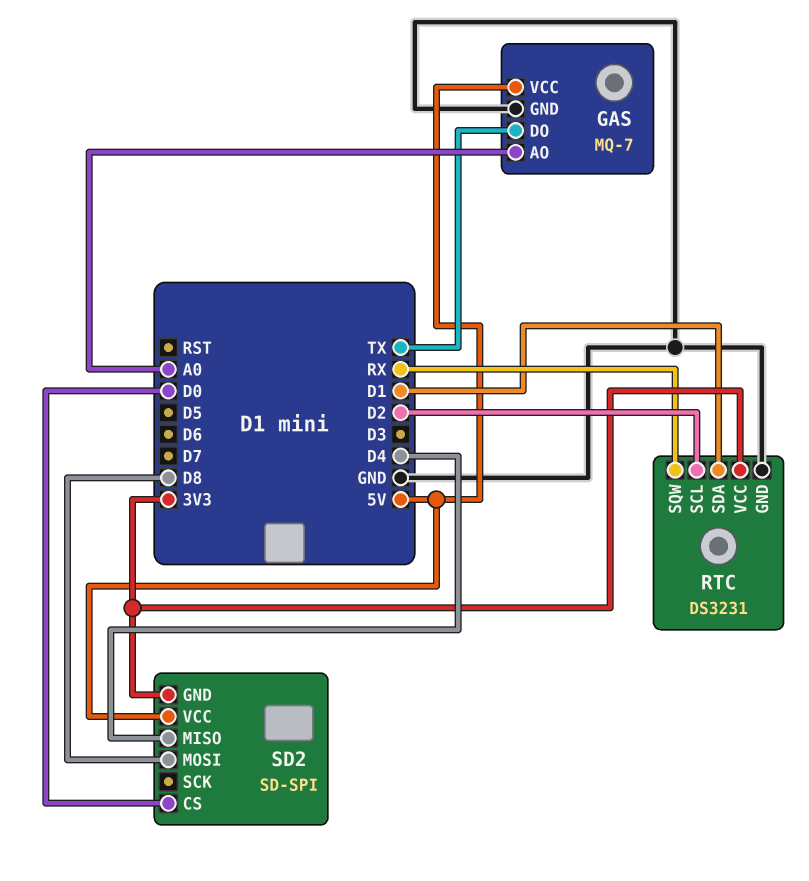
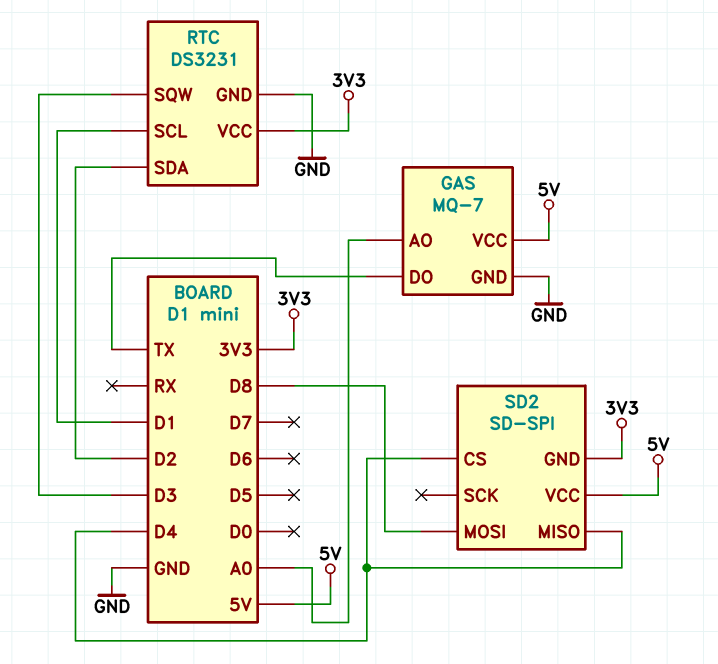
RTC pin SCL: D2 -> D1
RTC pin SDA: D1 -> D2
RTC pin SQW: RX -> D3
SD2 pin CS: D0 -> D4

